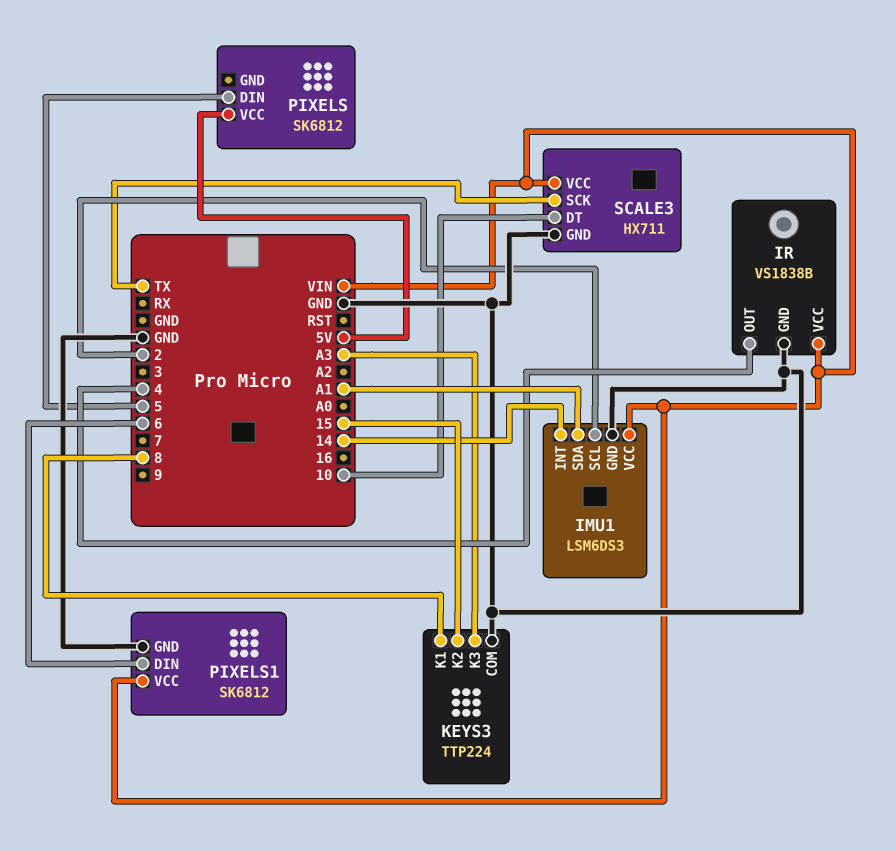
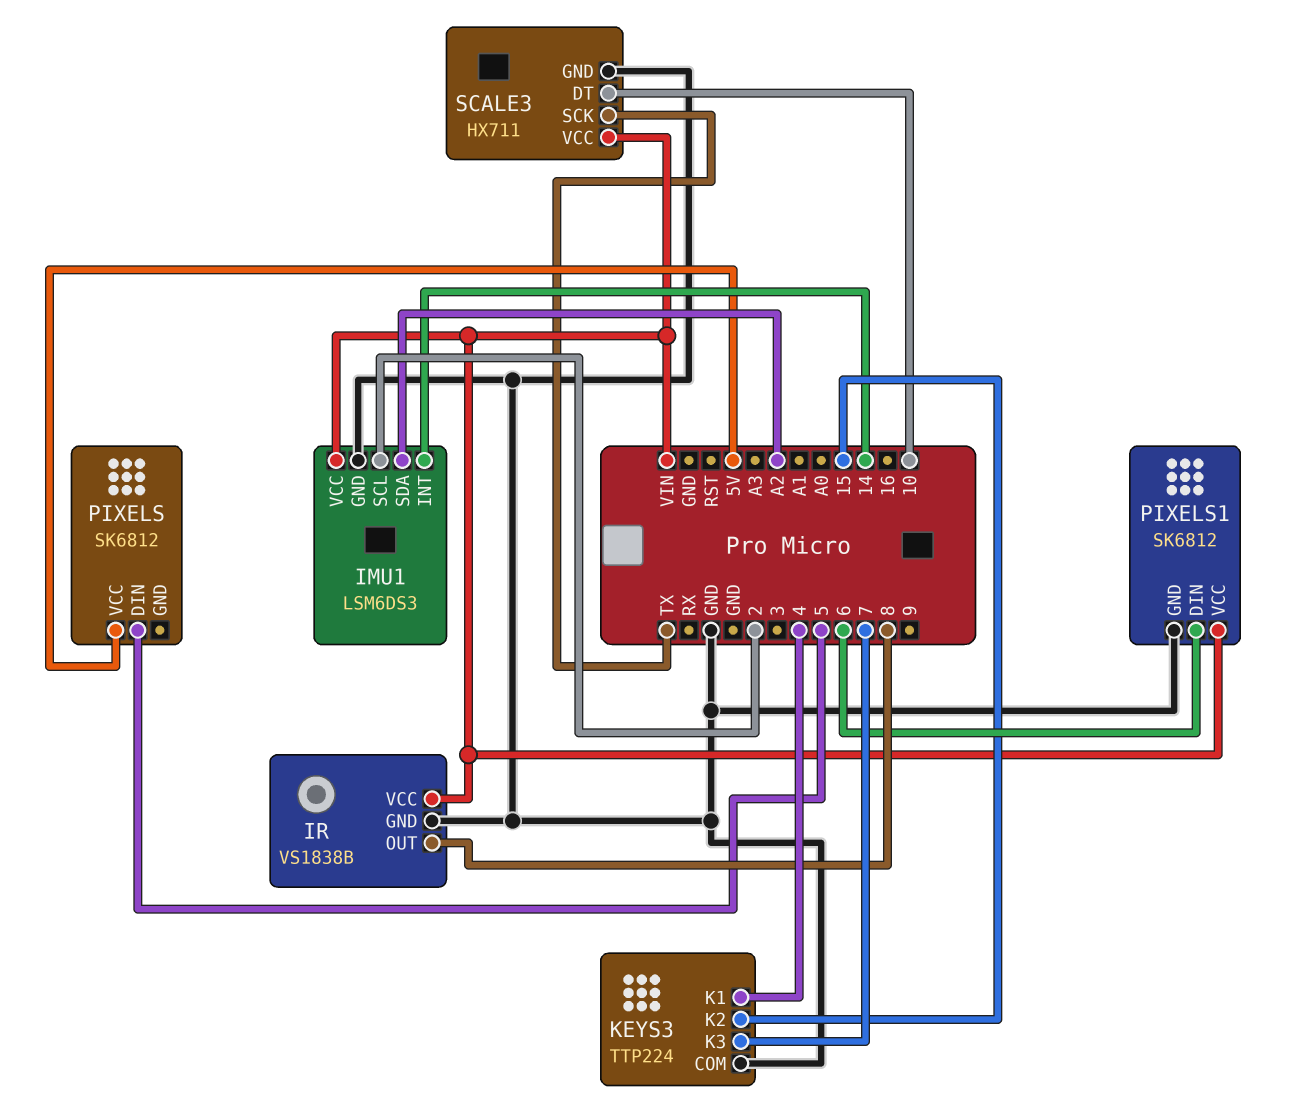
IMU1 pin SDA: A1 -> A2
IR pin OUT: 4 -> 8
KEYS3 pin K1: 8 -> 4
KEYS3 pin K3: A3 -> 7

